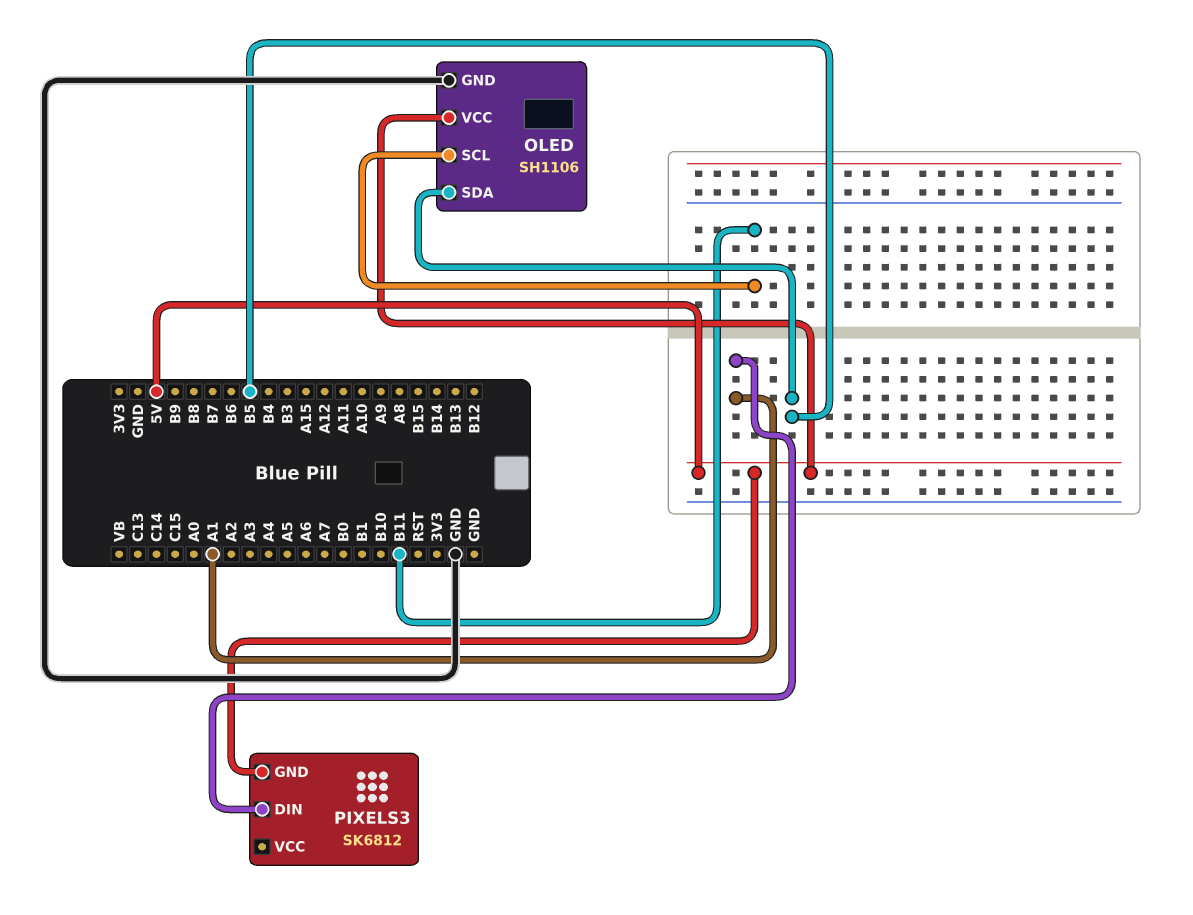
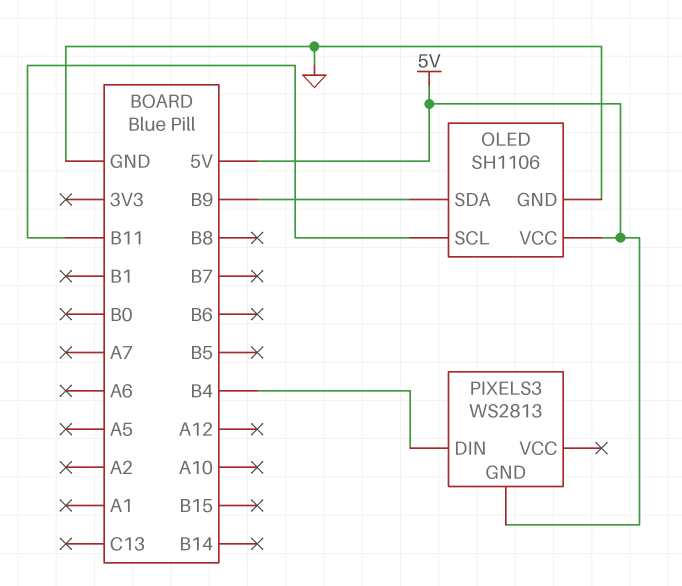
OLED pin SDA: B5 -> B9
PIXELS3: SK6812 -> WS2813
PIXELS3 pin DIN: A1 -> B4

